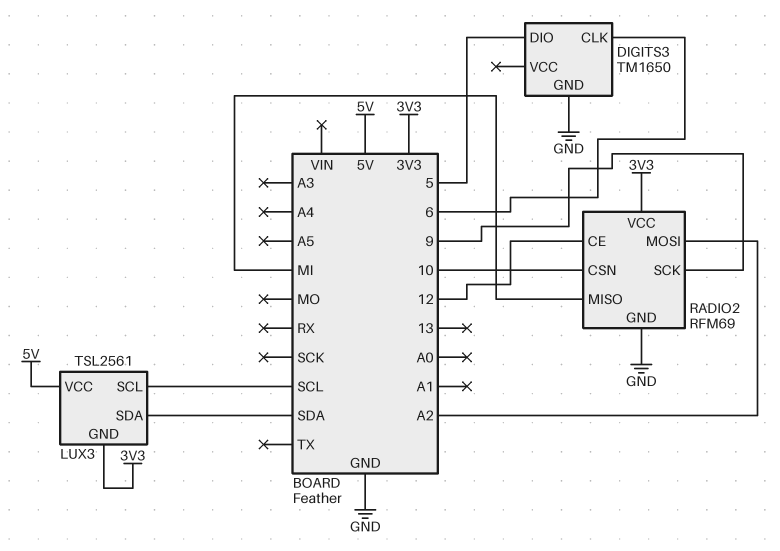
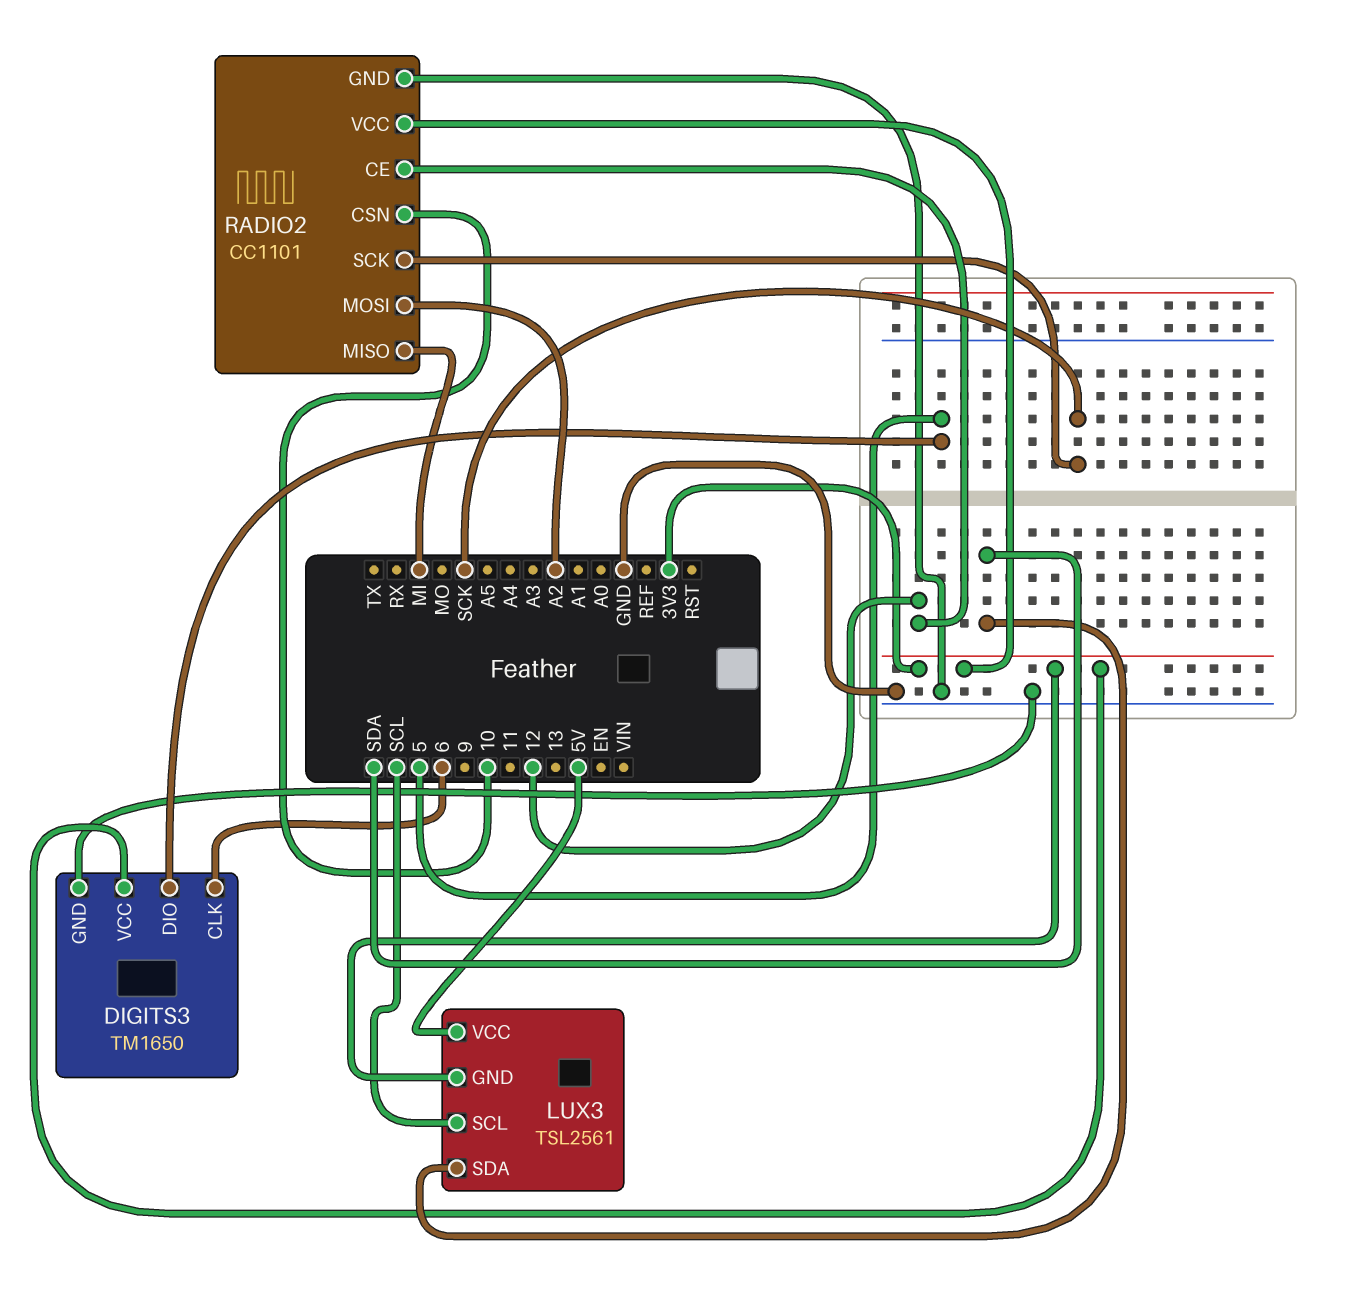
DIGITS3 pin VCC: none -> 3V3
RADIO2: RFM69 -> CC1101
RADIO2 pin SCK: 9 -> SCK

